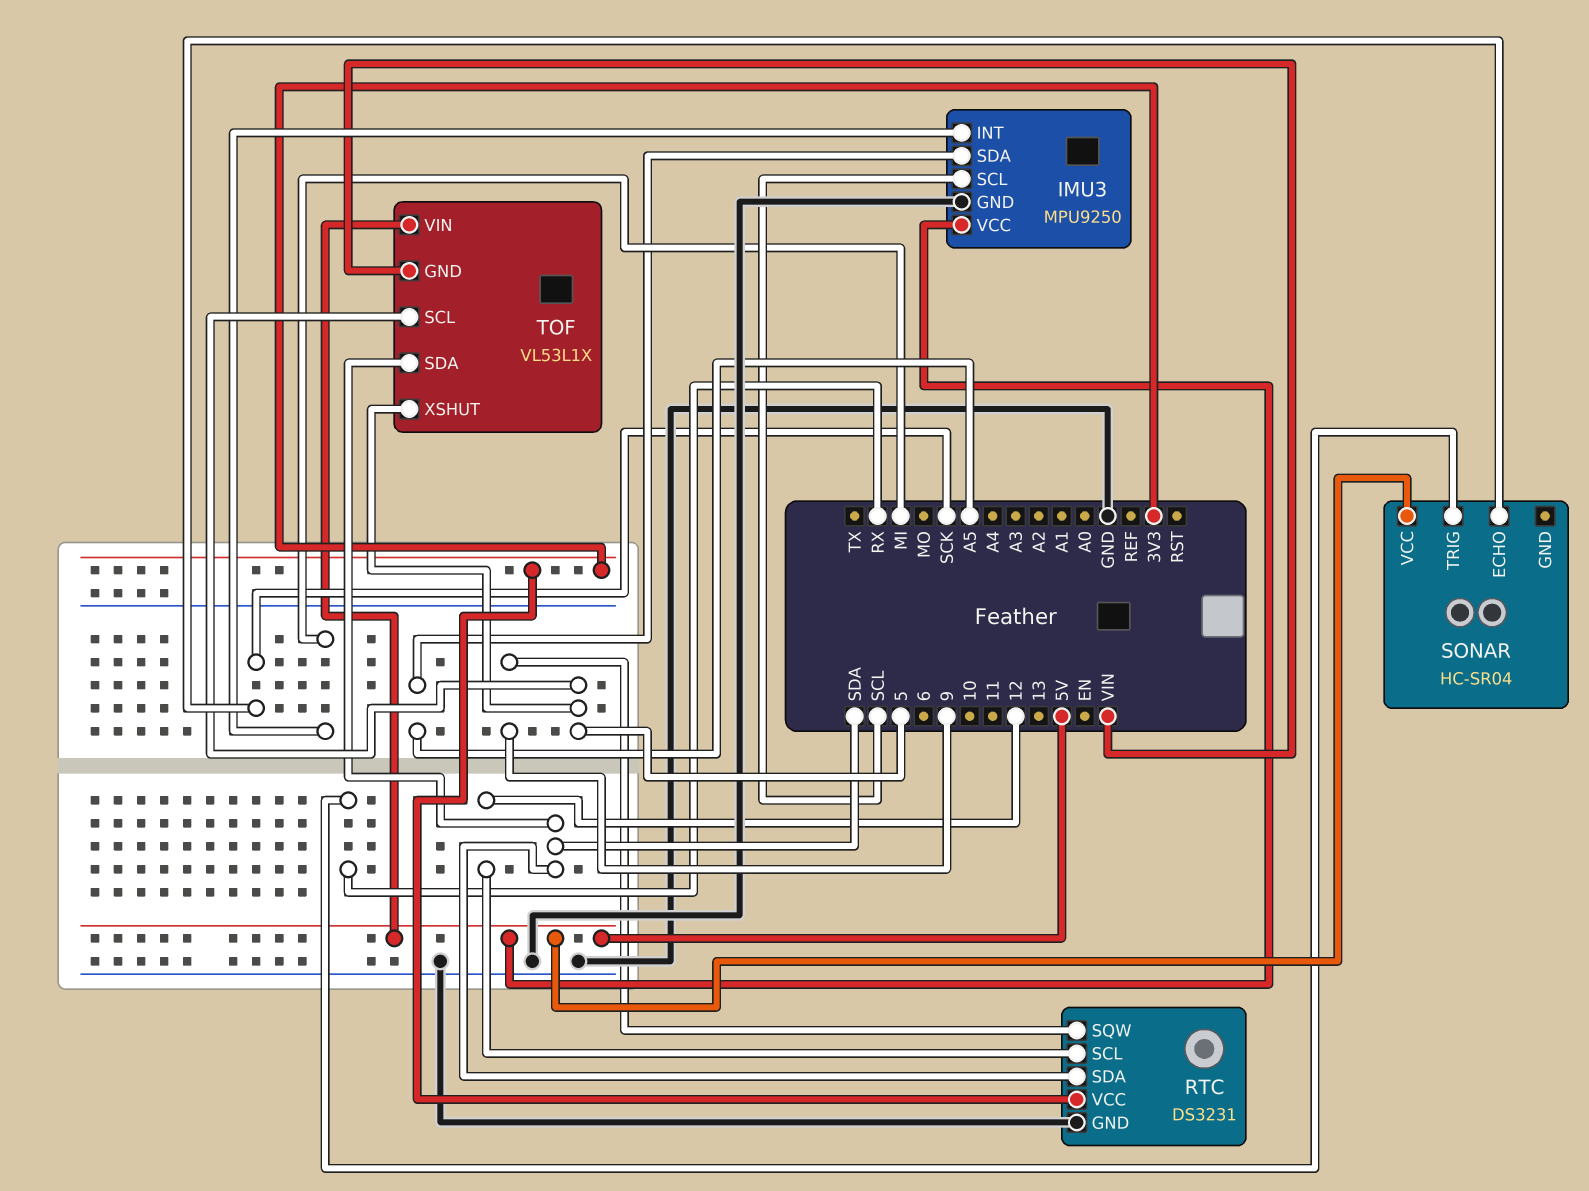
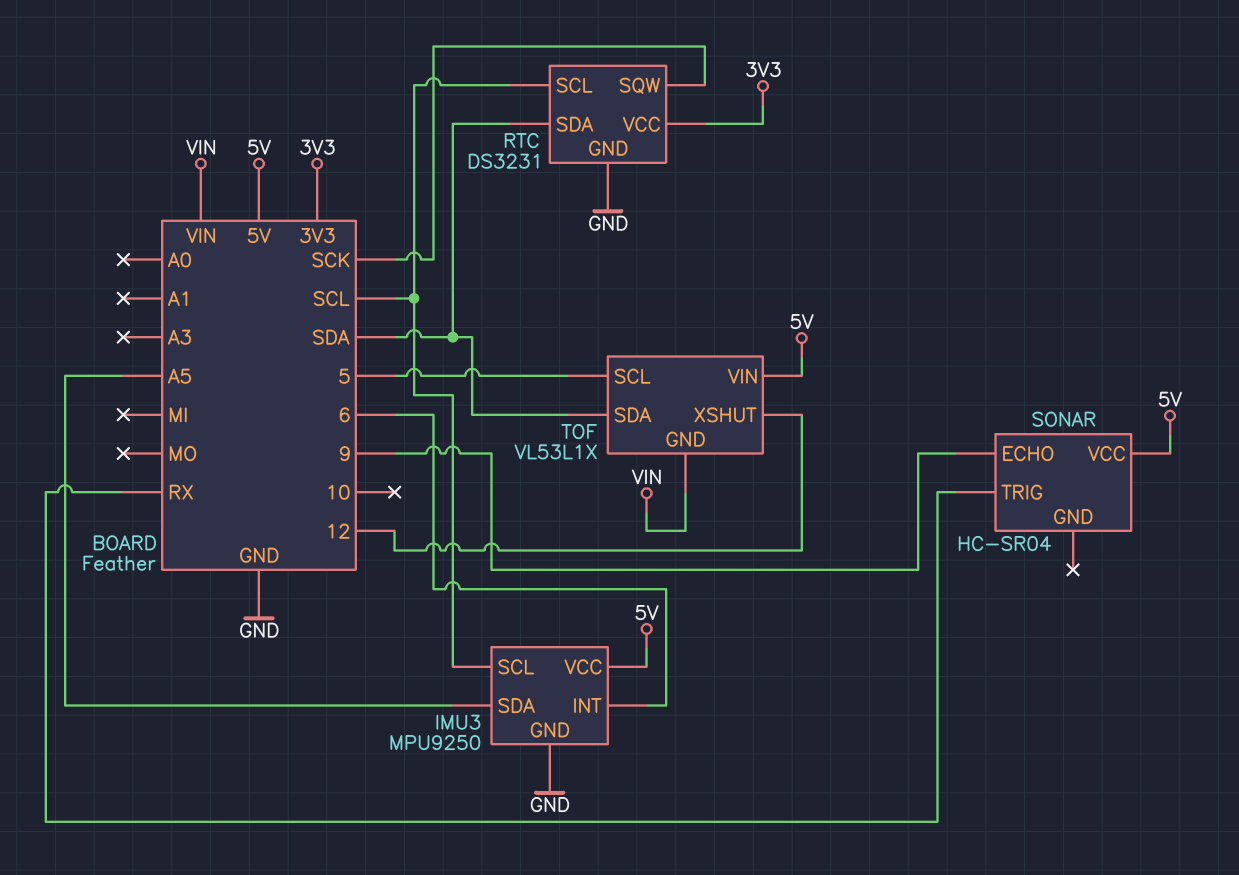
IMU3 pin INT: MI -> 6
RTC pin SCL: 12 -> SCL
RTC pin SQW: 9 -> SCK
SONAR pin ECHO: SCK -> 9
TOF pin XSHUT: 5 -> 12

